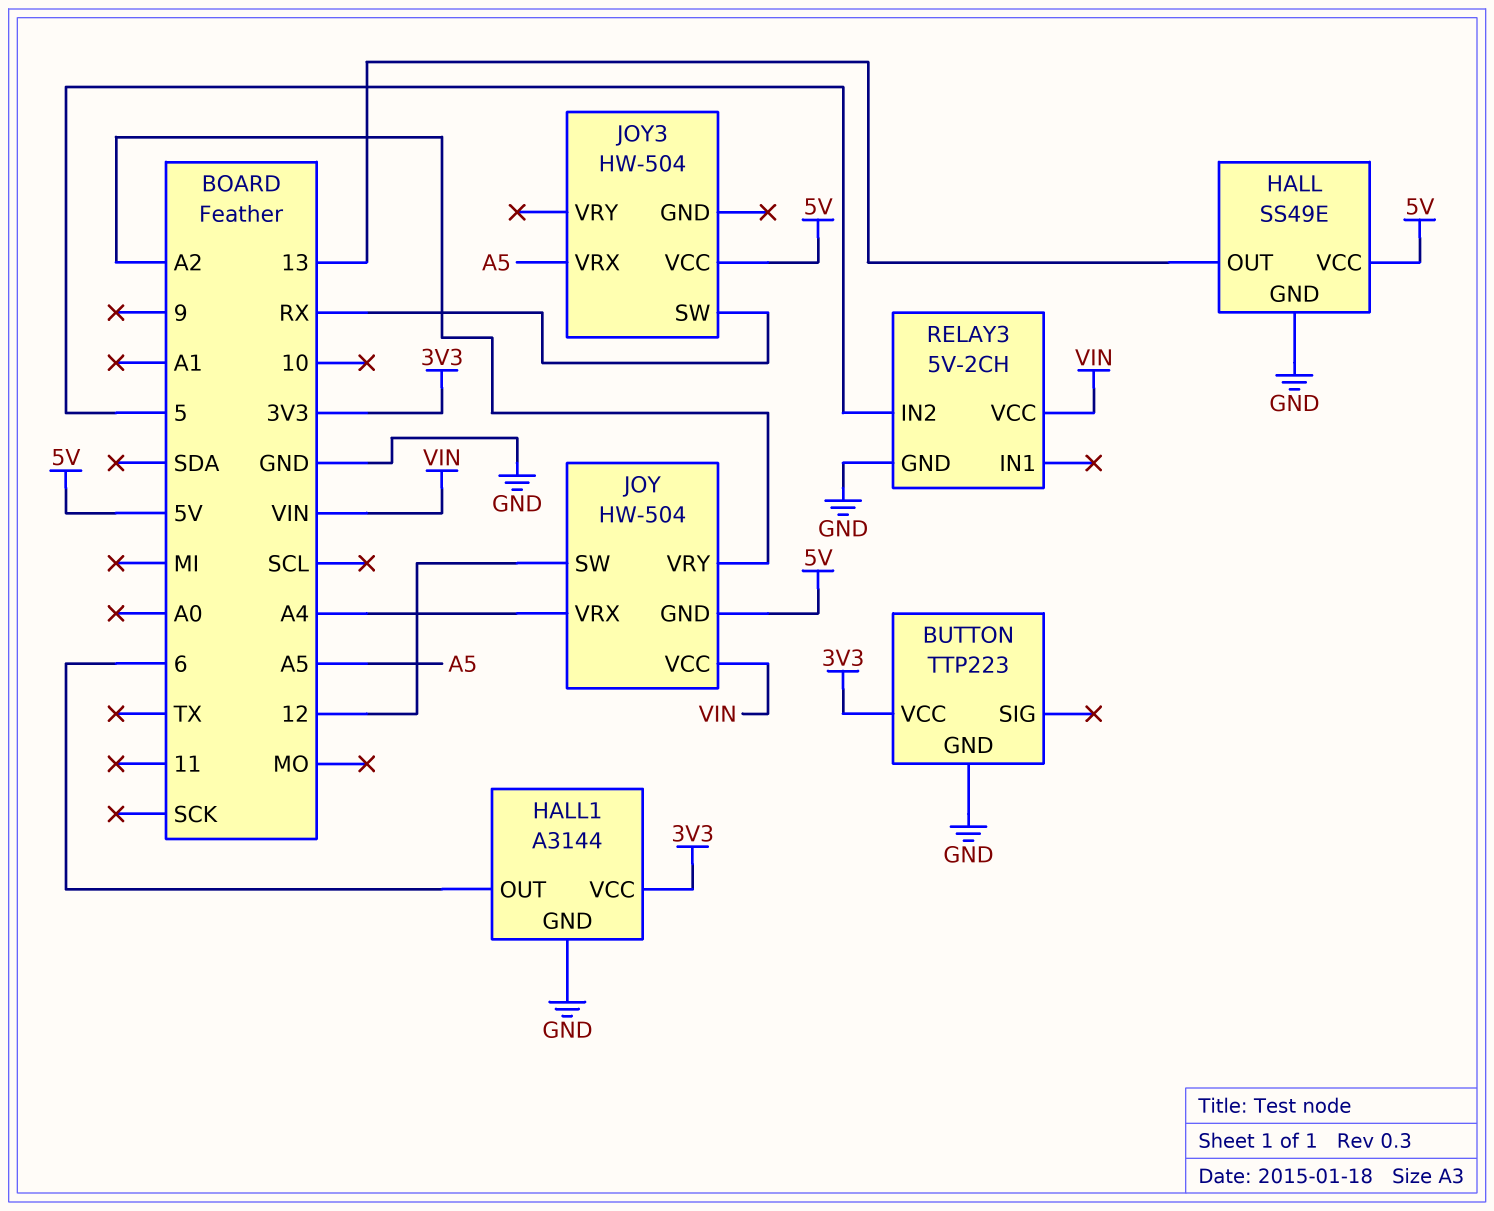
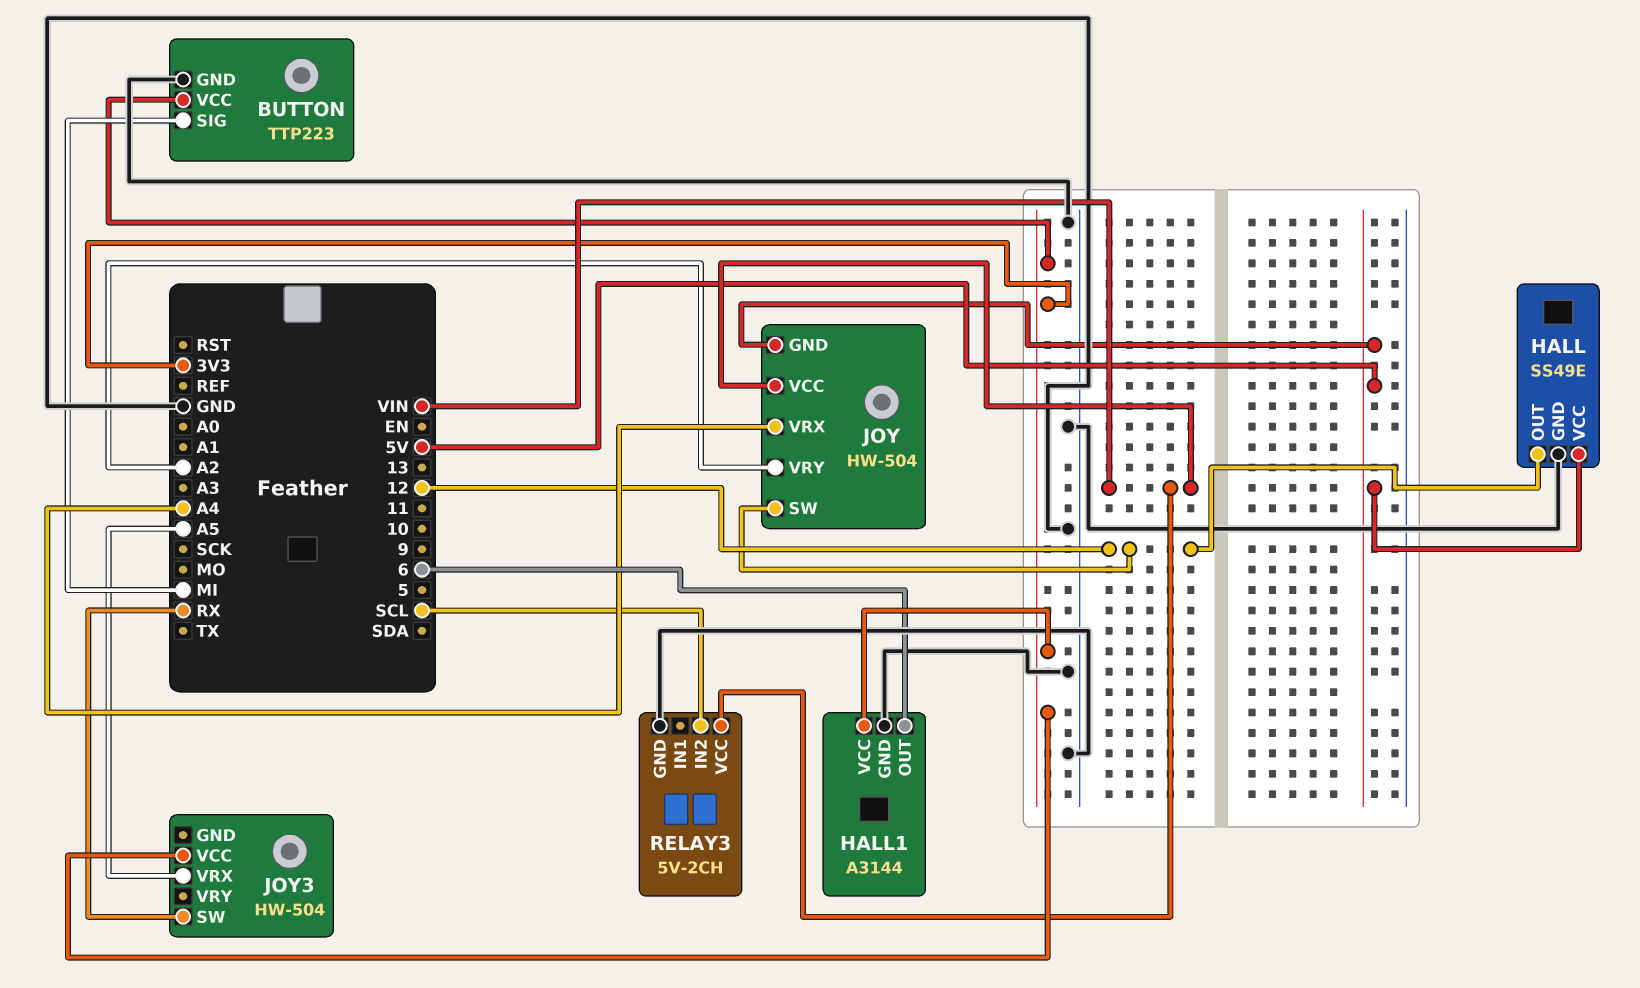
BUTTON pin SIG: none -> MI
HALL pin OUT: 13 -> 12
JOY3 pin VCC: 5V -> 3V3
RELAY3 pin IN2: 5 -> SCL

